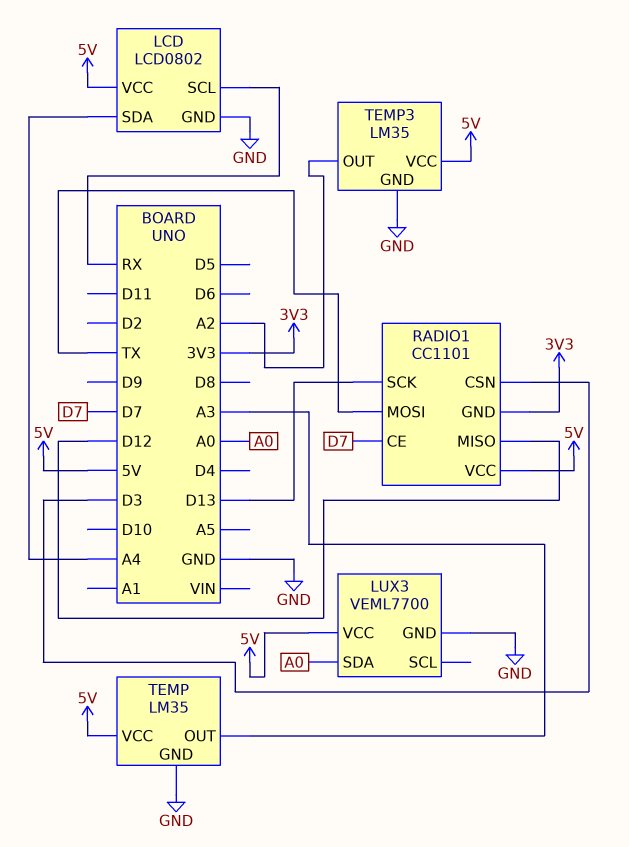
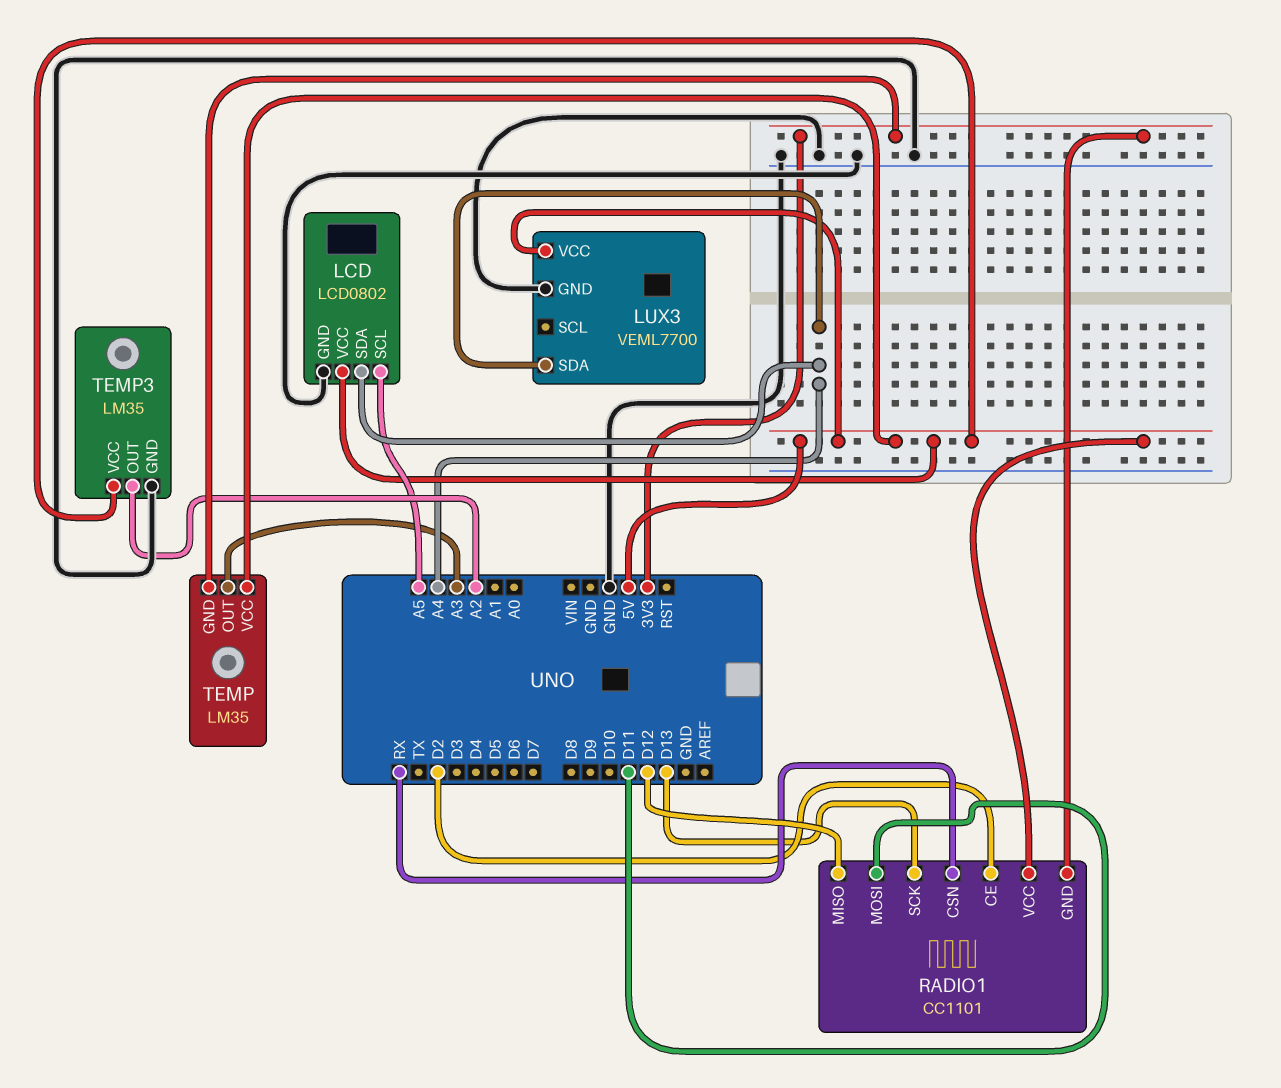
LCD pin SCL: RX -> A5
LUX3 pin SDA: A0 -> A4
RADIO1 pin CE: D7 -> D2
RADIO1 pin CSN: D3 -> RX
RADIO1 pin MOSI: TX -> D11
TEMP pin GND: GND -> 3V3

